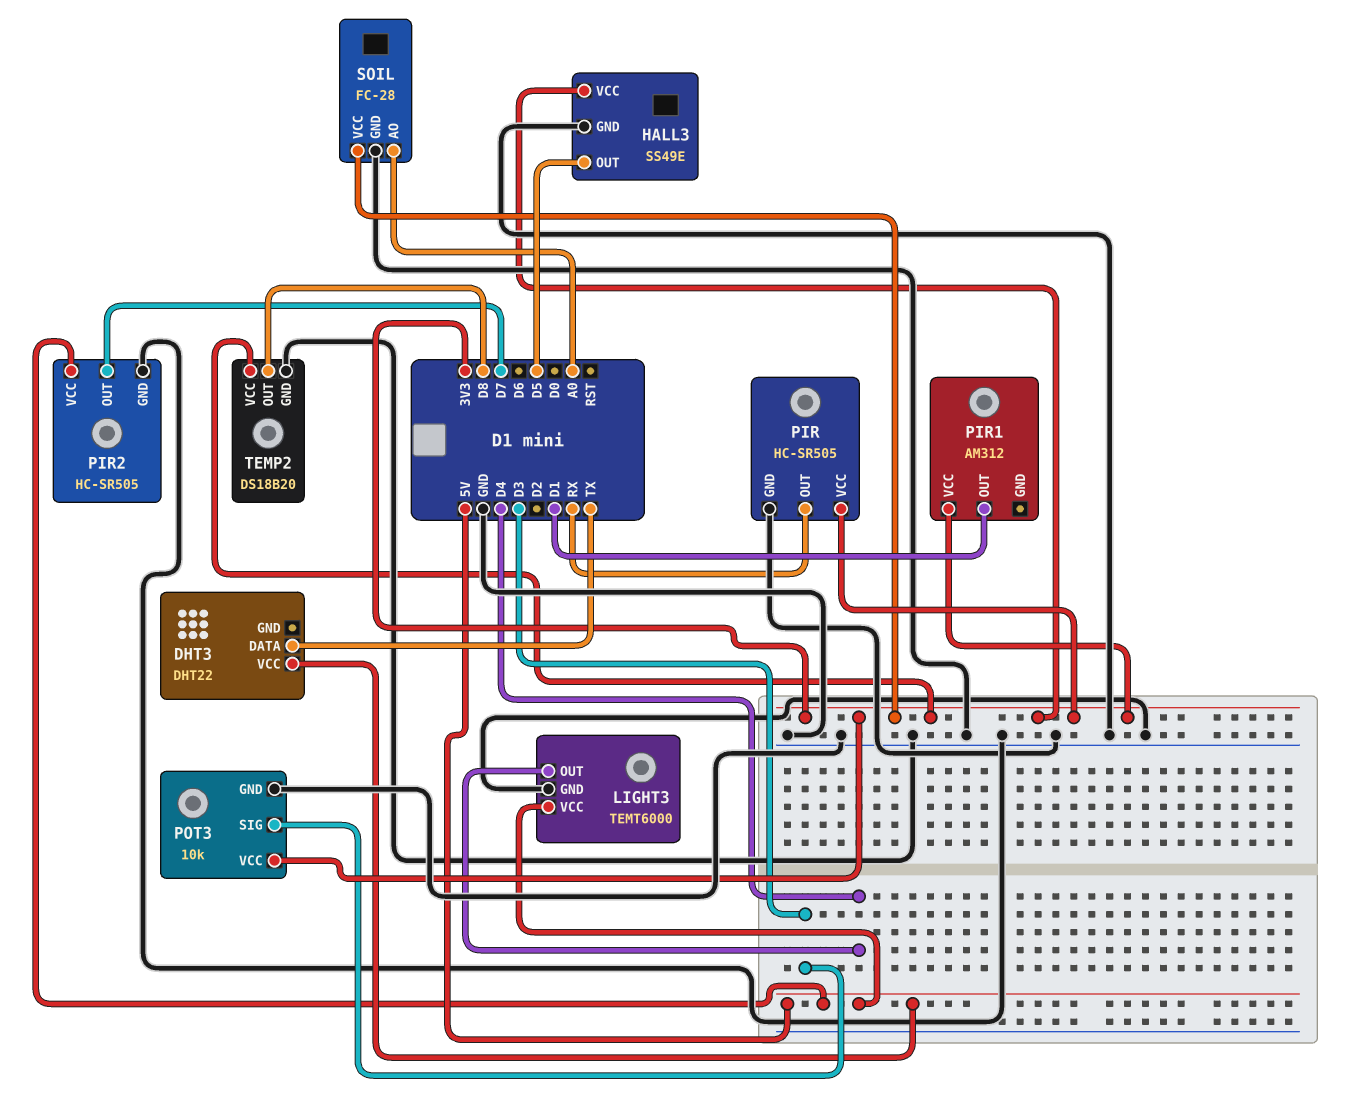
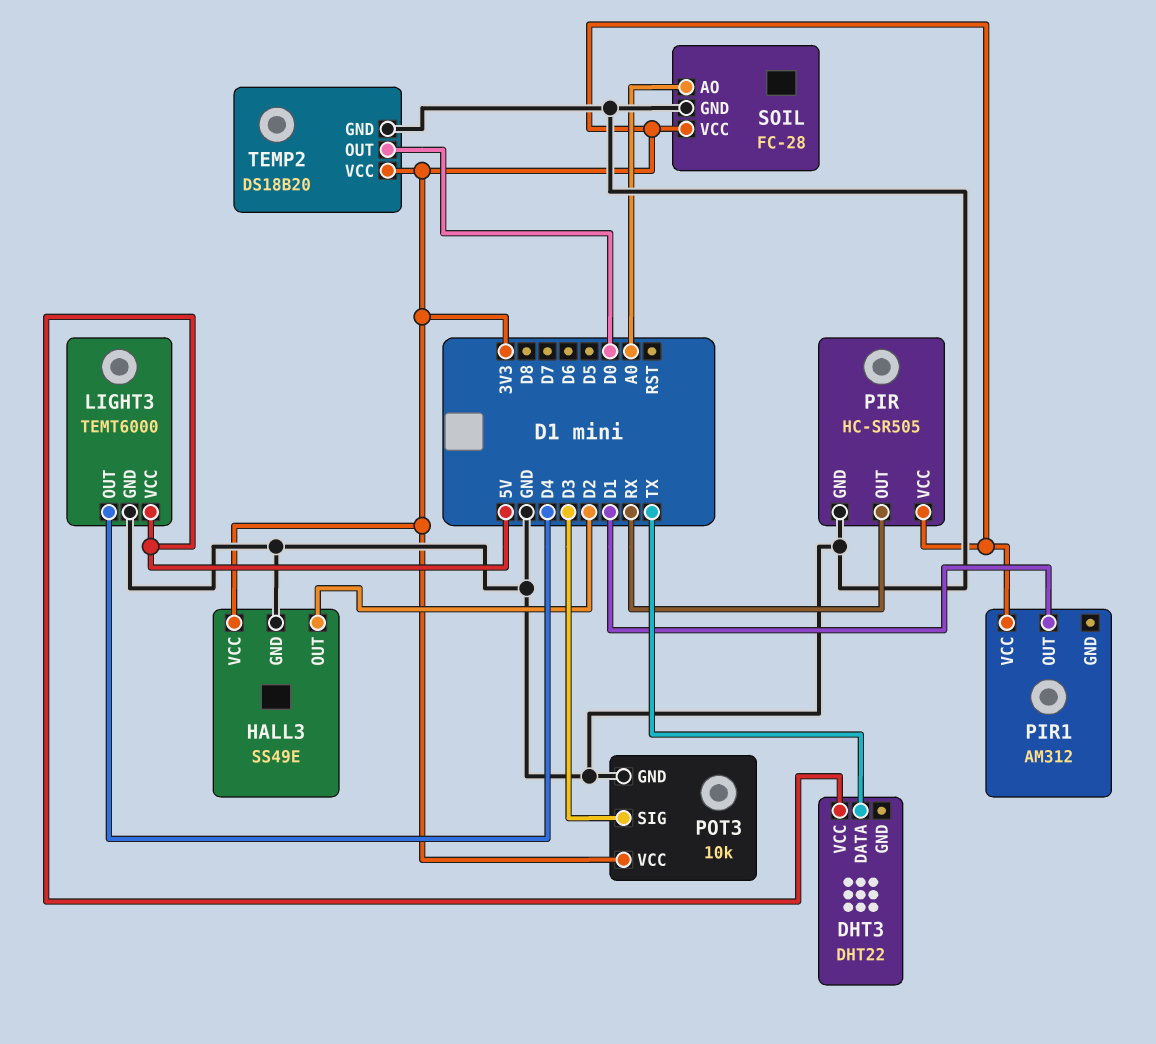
HALL3 pin OUT: D5 -> D2
PIR2: HC-SR505 -> none
PIR2 pin GND: GND -> none
PIR2 pin OUT: D7 -> none
PIR2 pin VCC: 5V -> none
TEMP2 pin OUT: D8 -> D0

